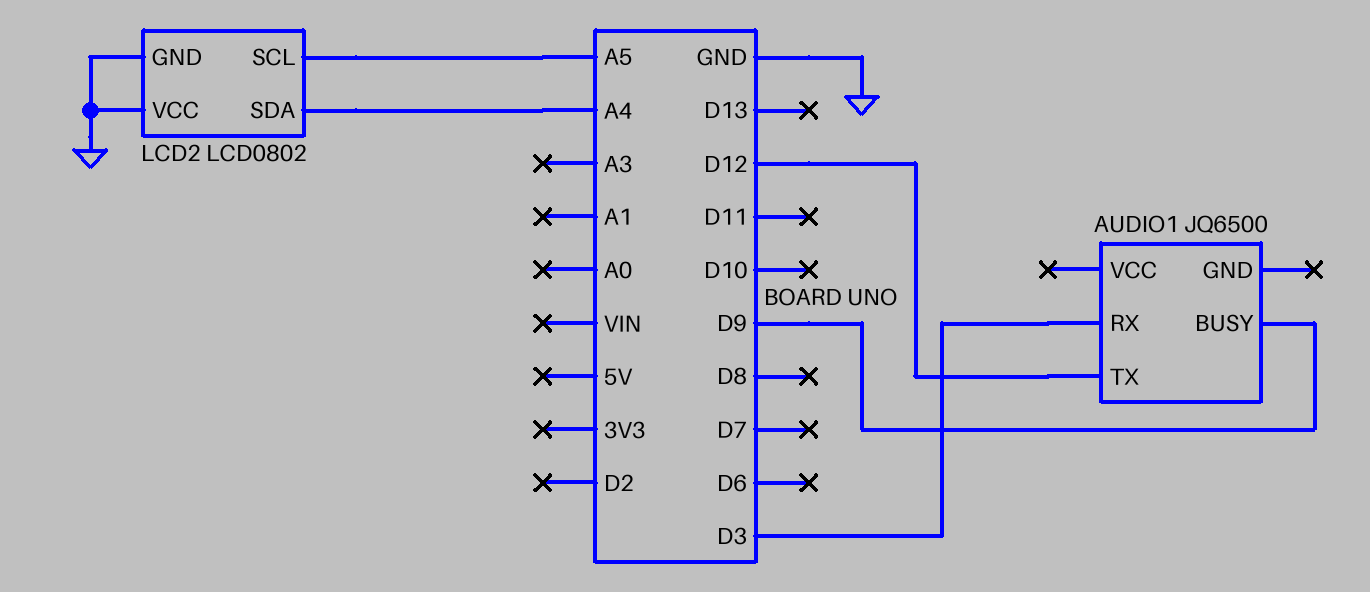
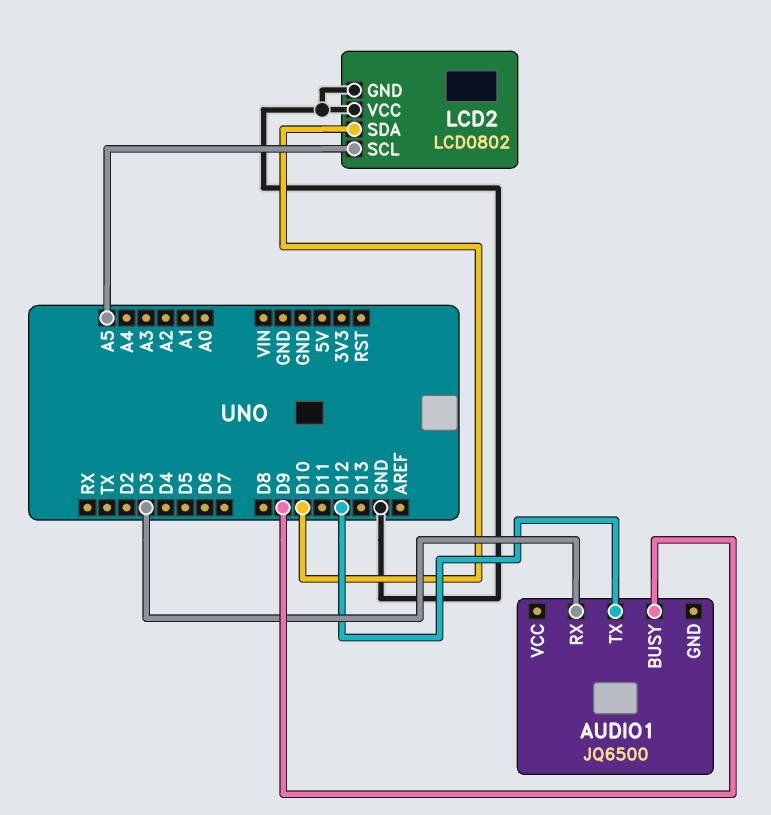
LCD2 pin SDA: A4 -> D10

